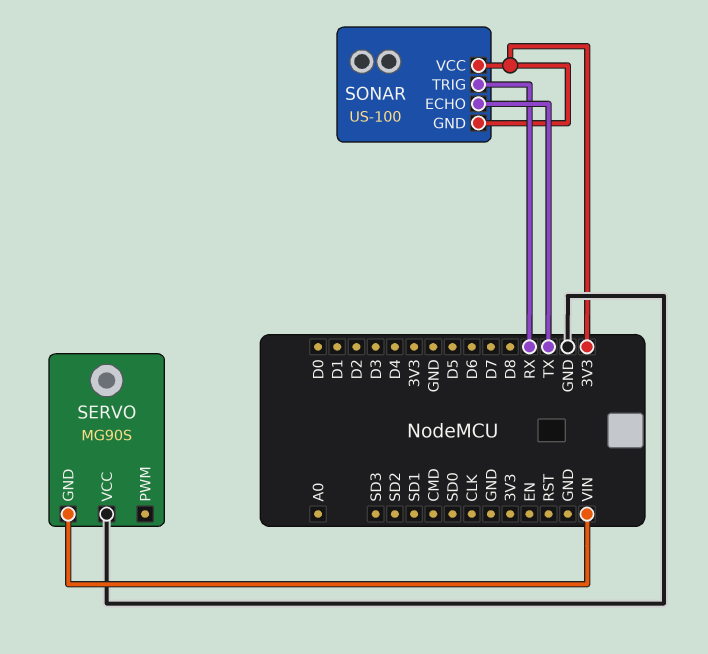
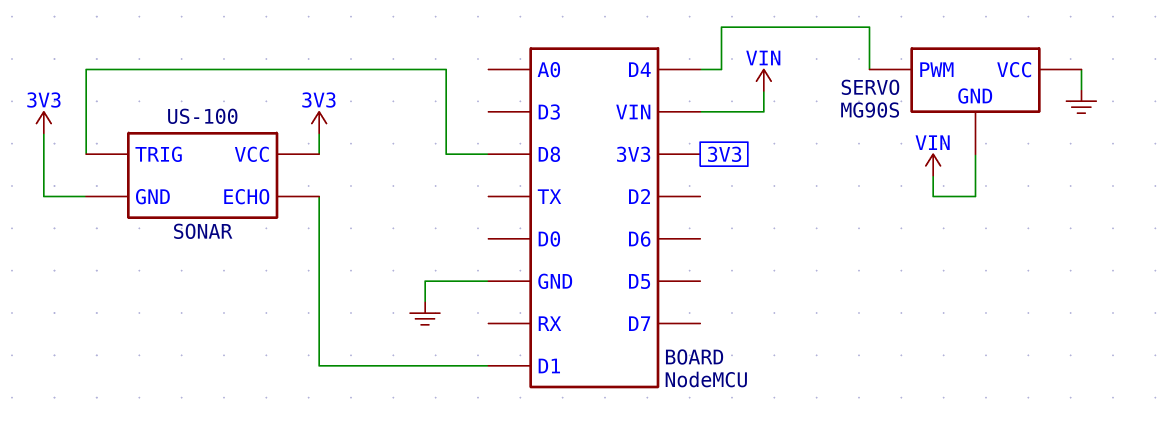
SERVO pin PWM: none -> D4
SONAR pin ECHO: TX -> D1
SONAR pin TRIG: RX -> D8

